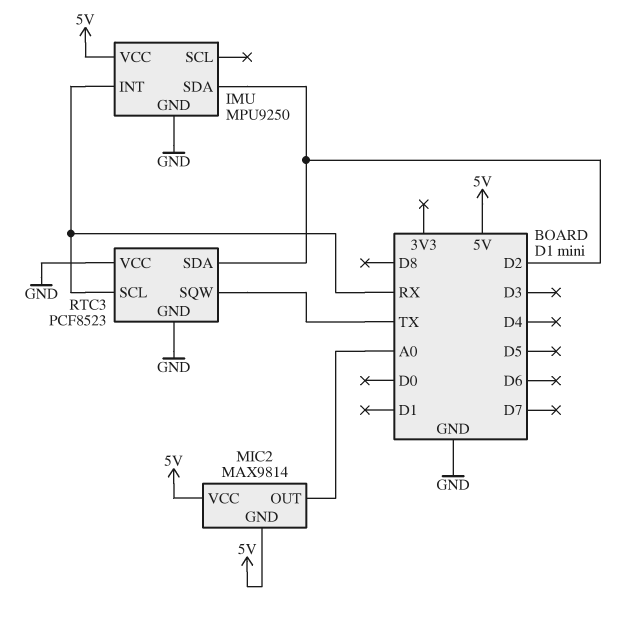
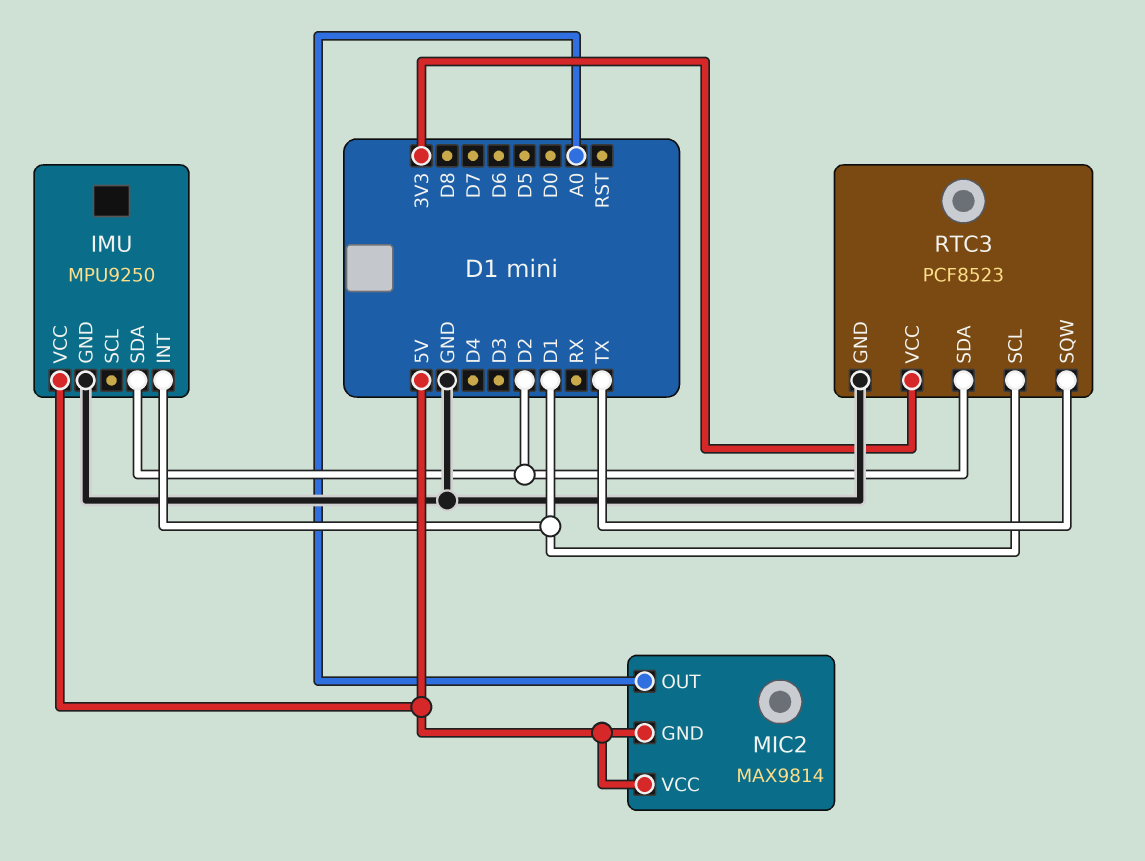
IMU pin INT: RX -> D1
RTC3 pin SCL: RX -> D1
RTC3 pin VCC: GND -> 3V3

